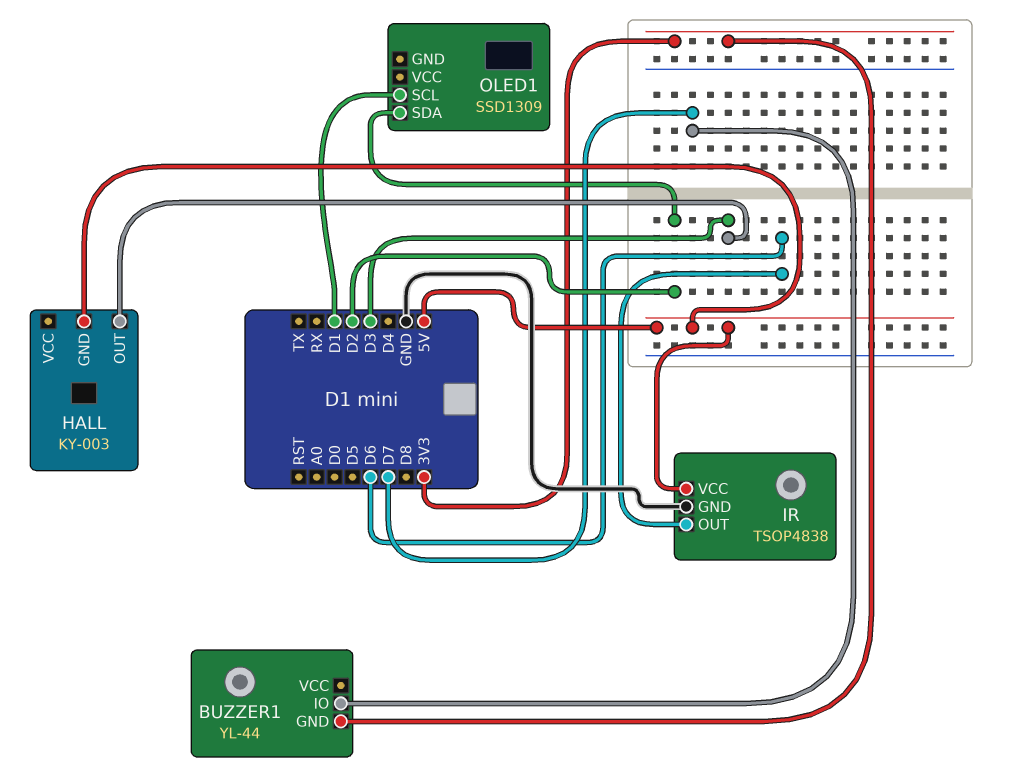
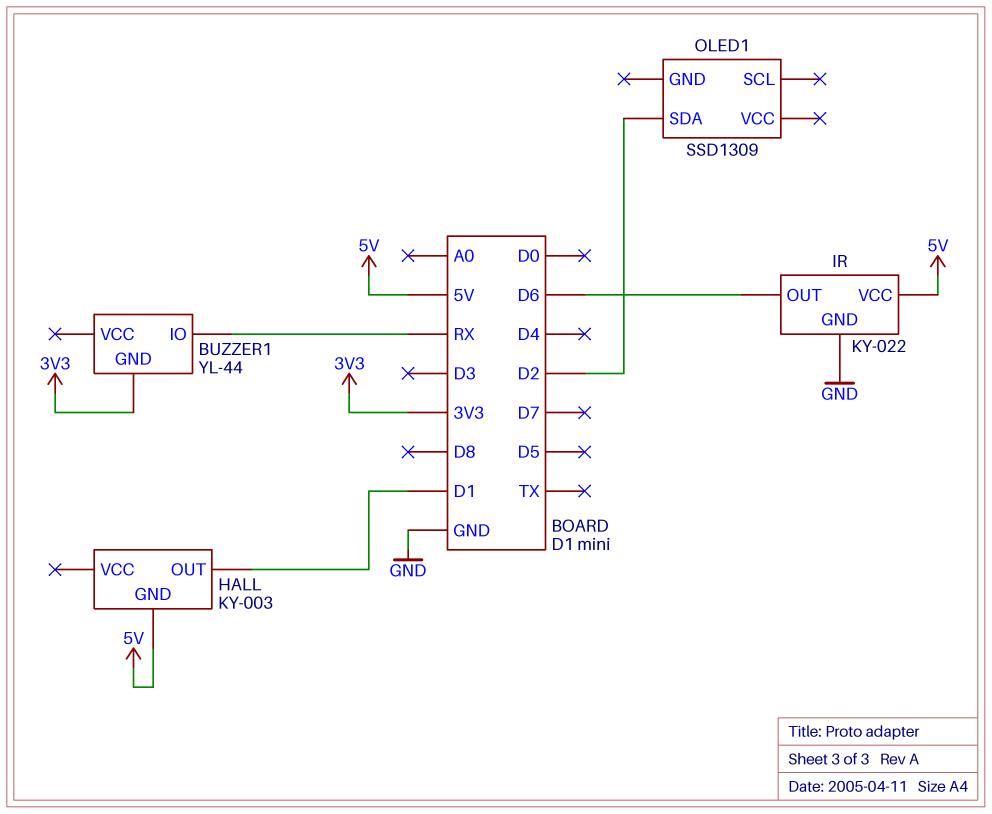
BUZZER1 pin IO: D7 -> RX
HALL pin OUT: D3 -> D1
IR: TSOP4838 -> KY-022
OLED1 pin SCL: D1 -> none

